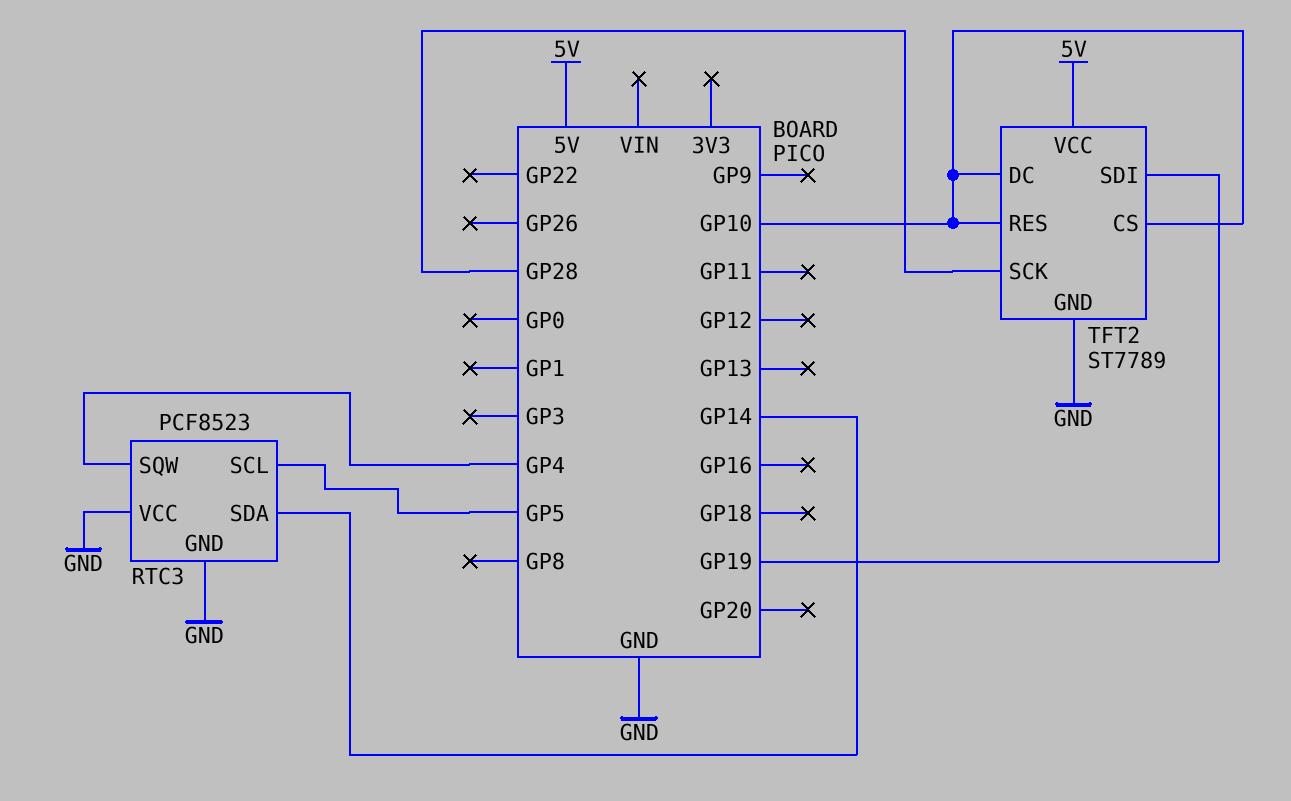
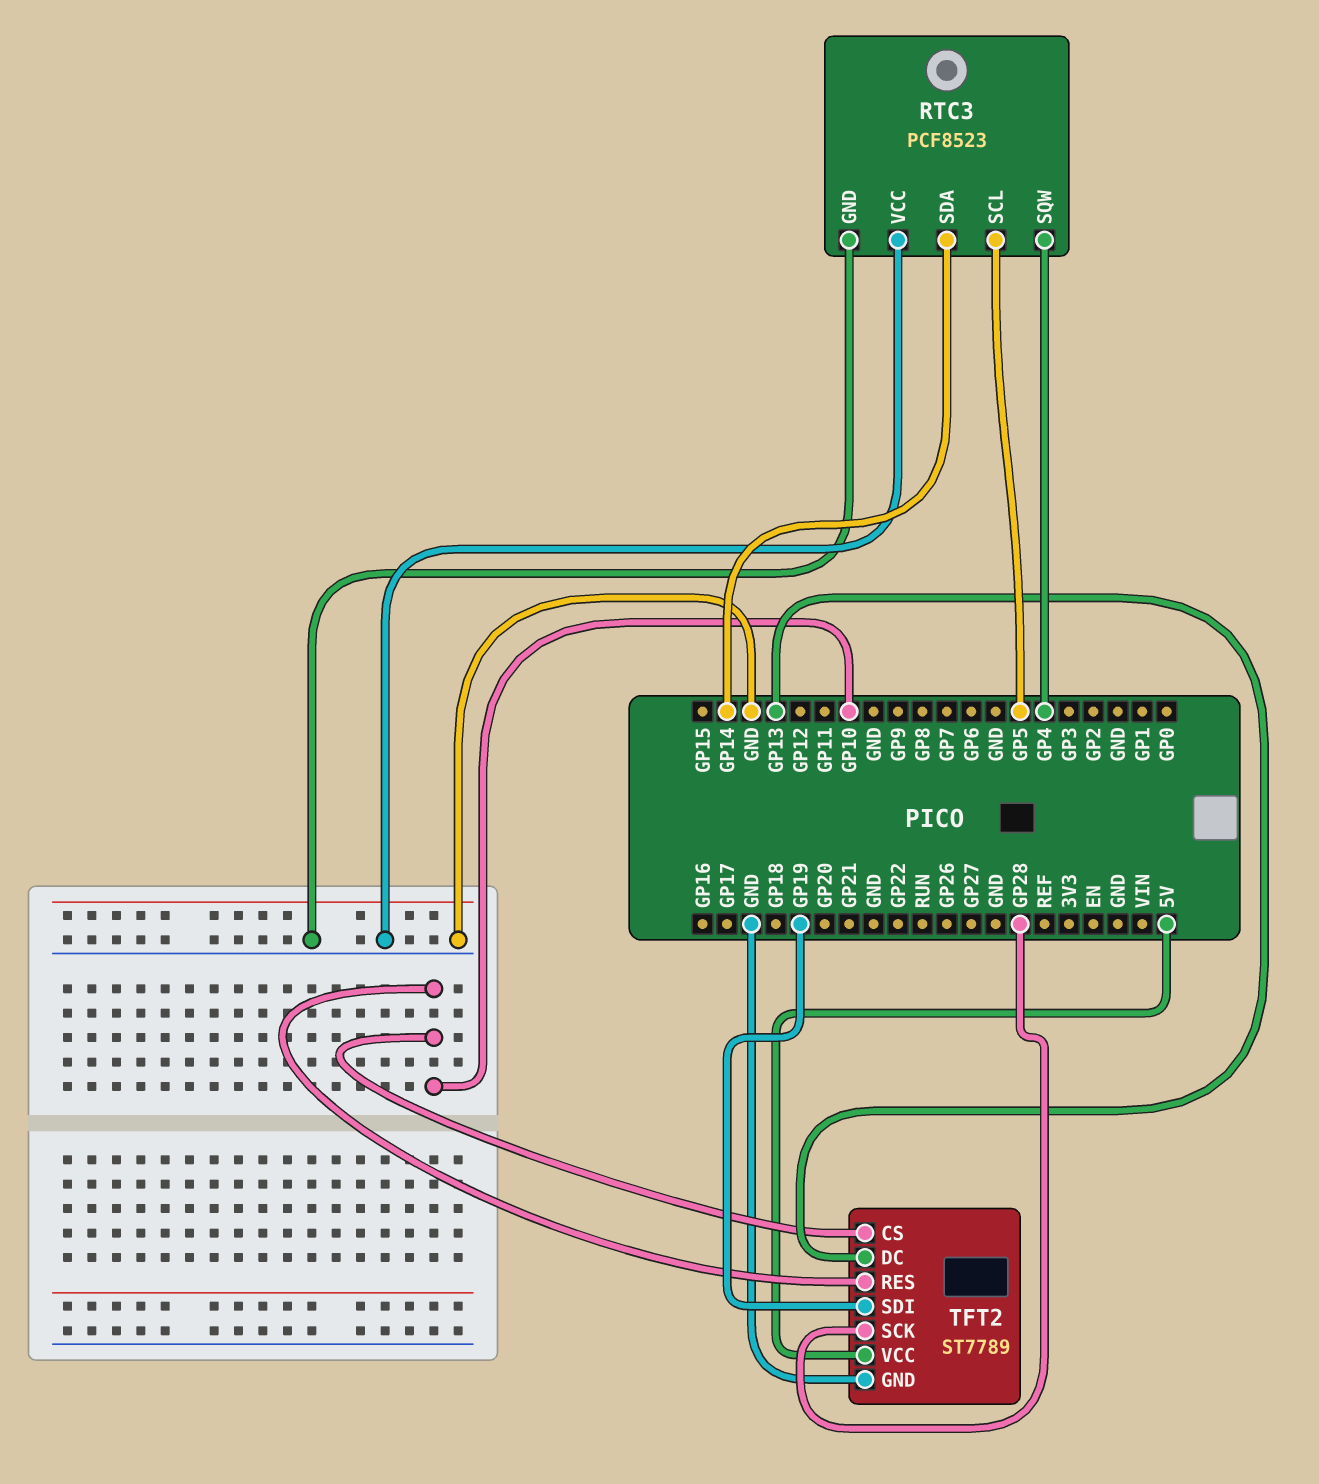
TFT2 pin DC: GP10 -> GP13

